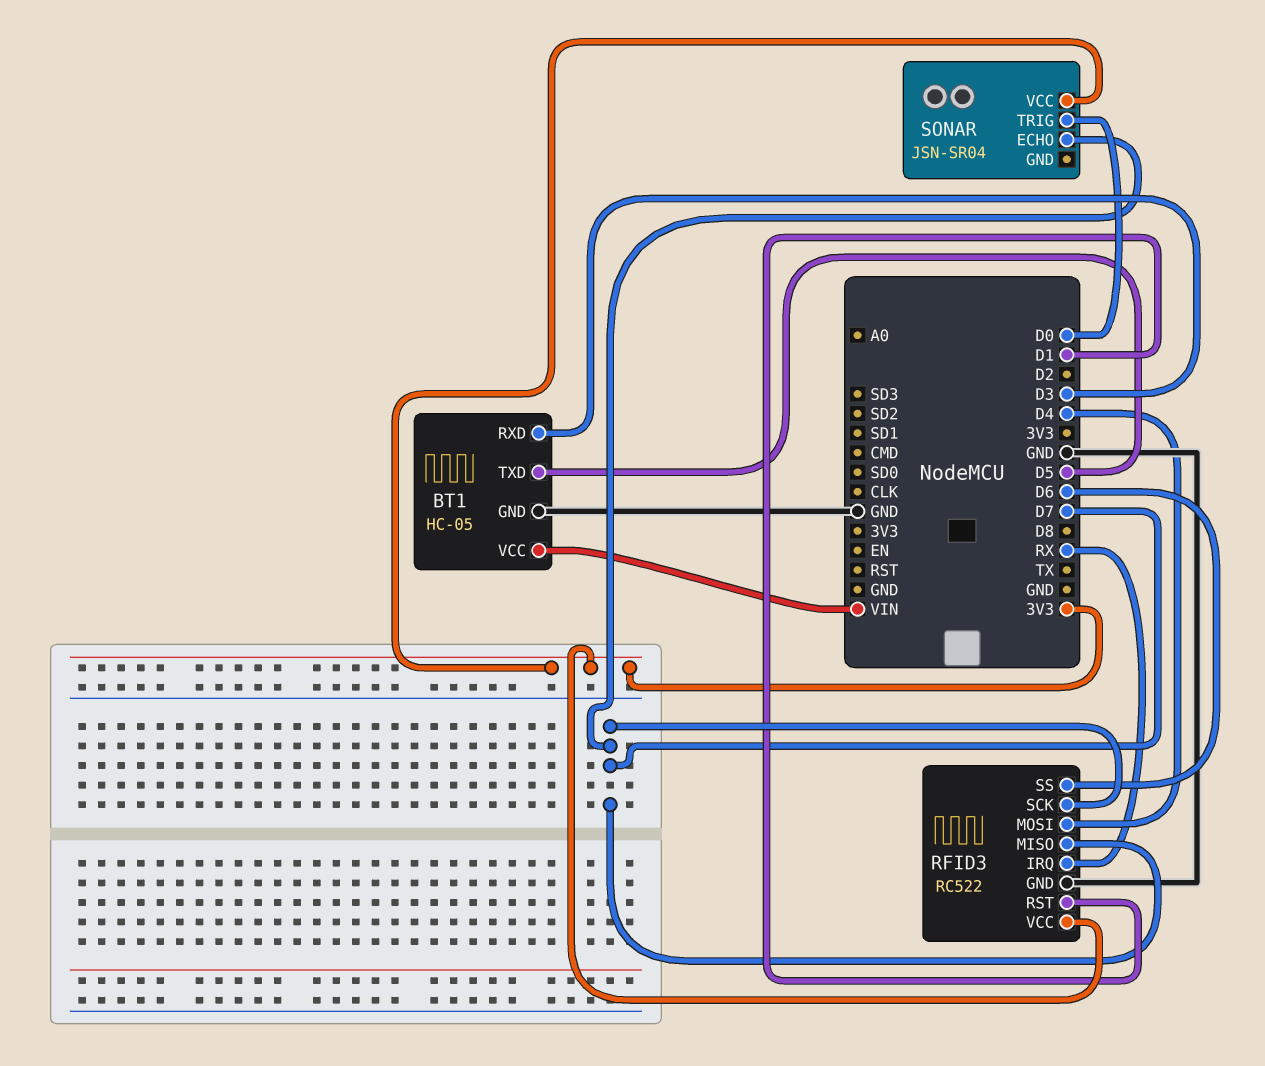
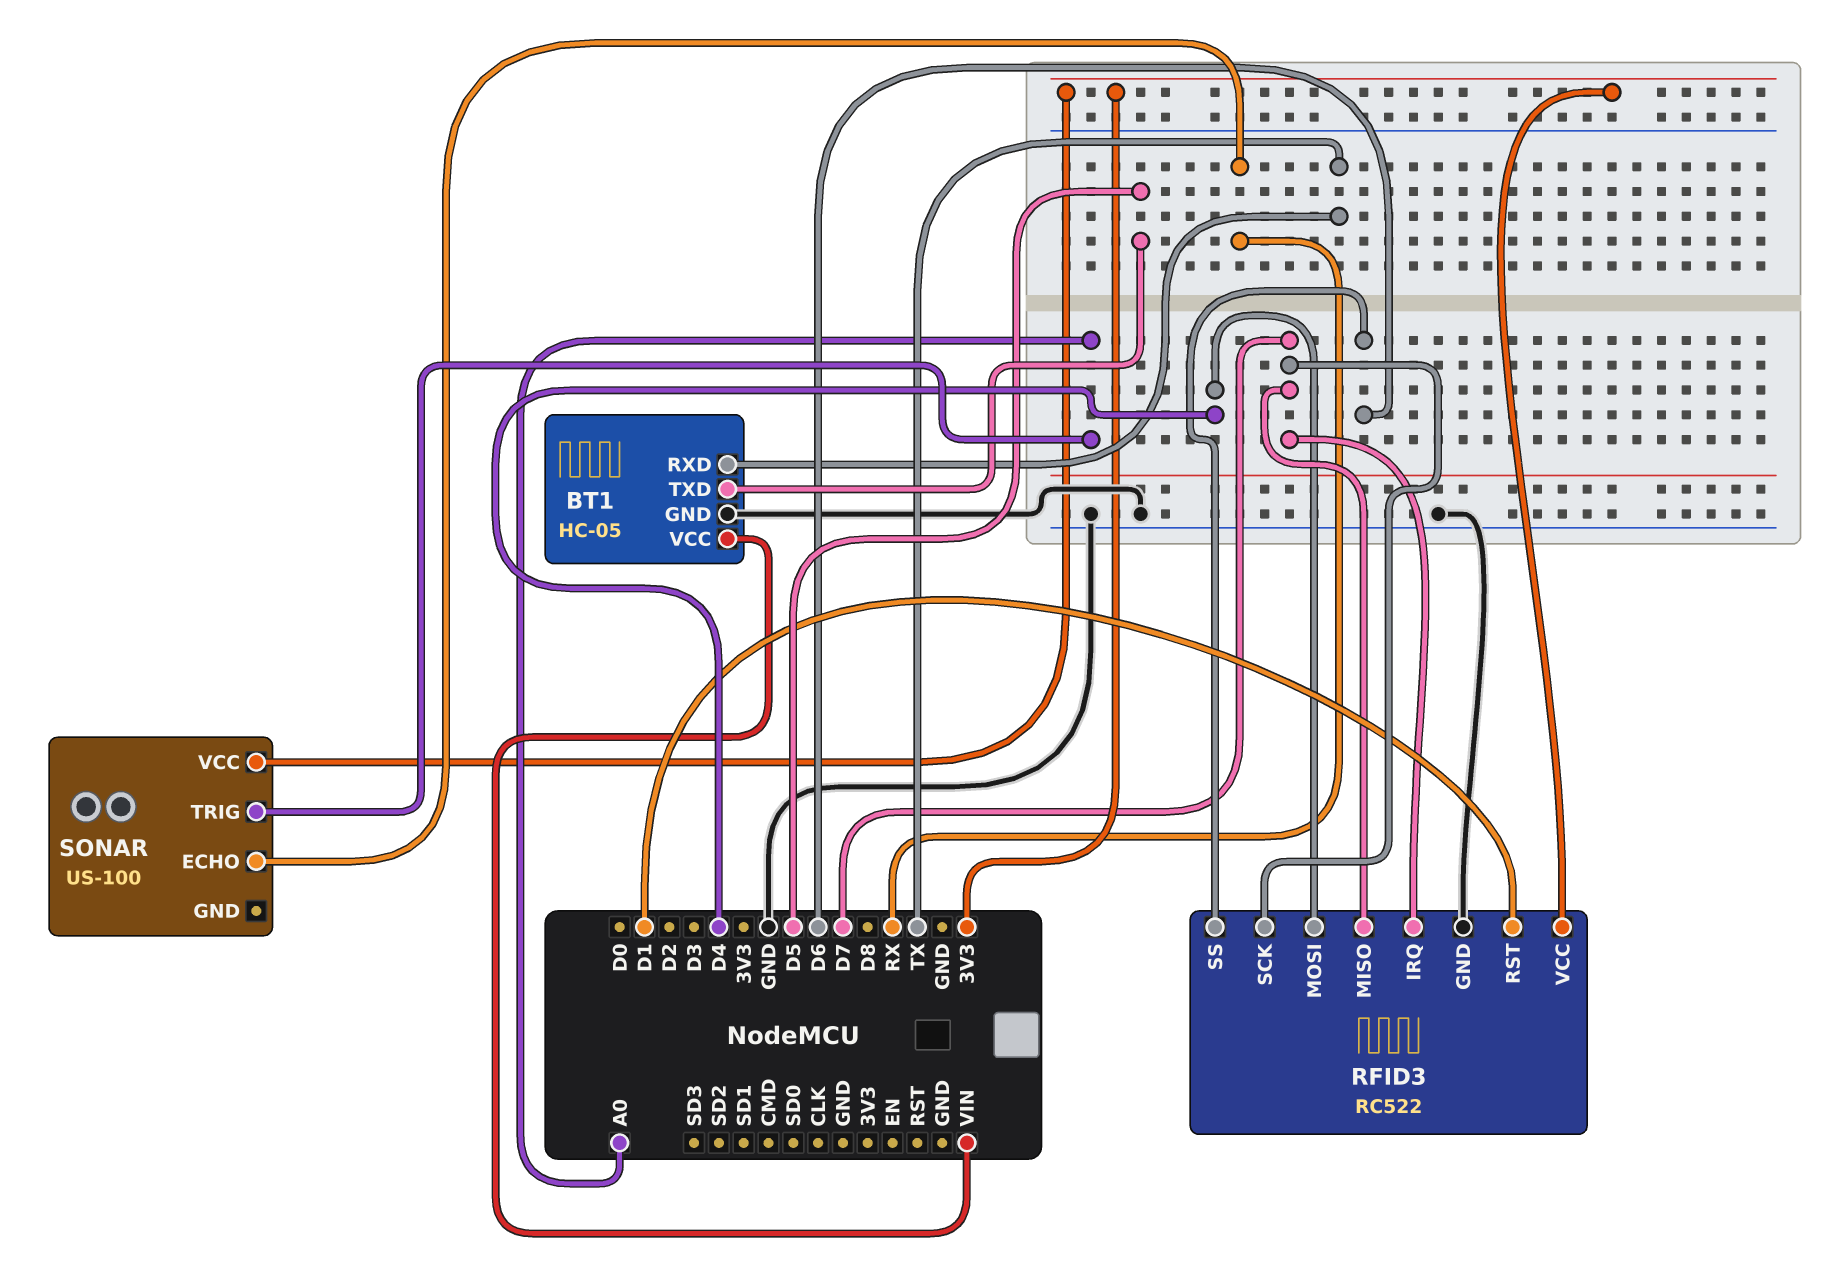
BT1 pin RXD: D3 -> TX
RFID3 pin IRQ: RX -> D7
SONAR: JSN-SR04 -> US-100
SONAR pin ECHO: D7 -> RX
SONAR pin TRIG: D0 -> A0

